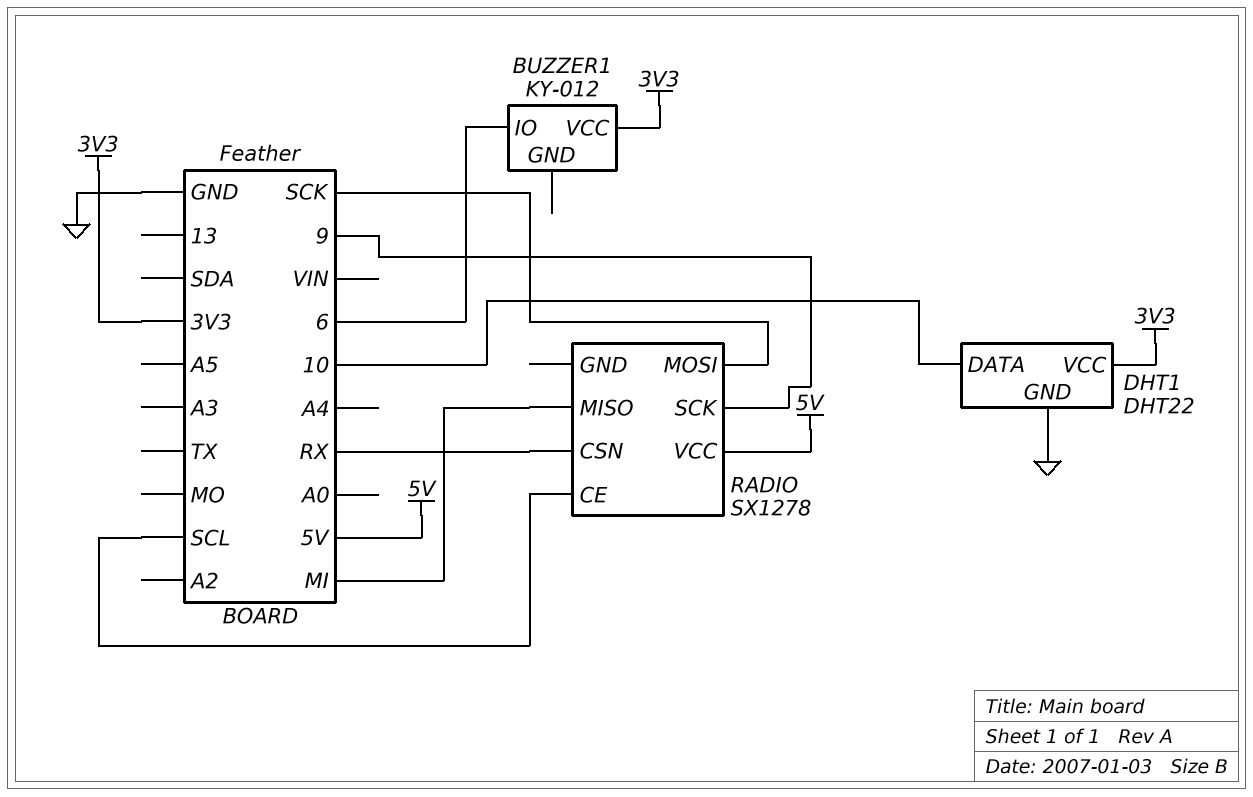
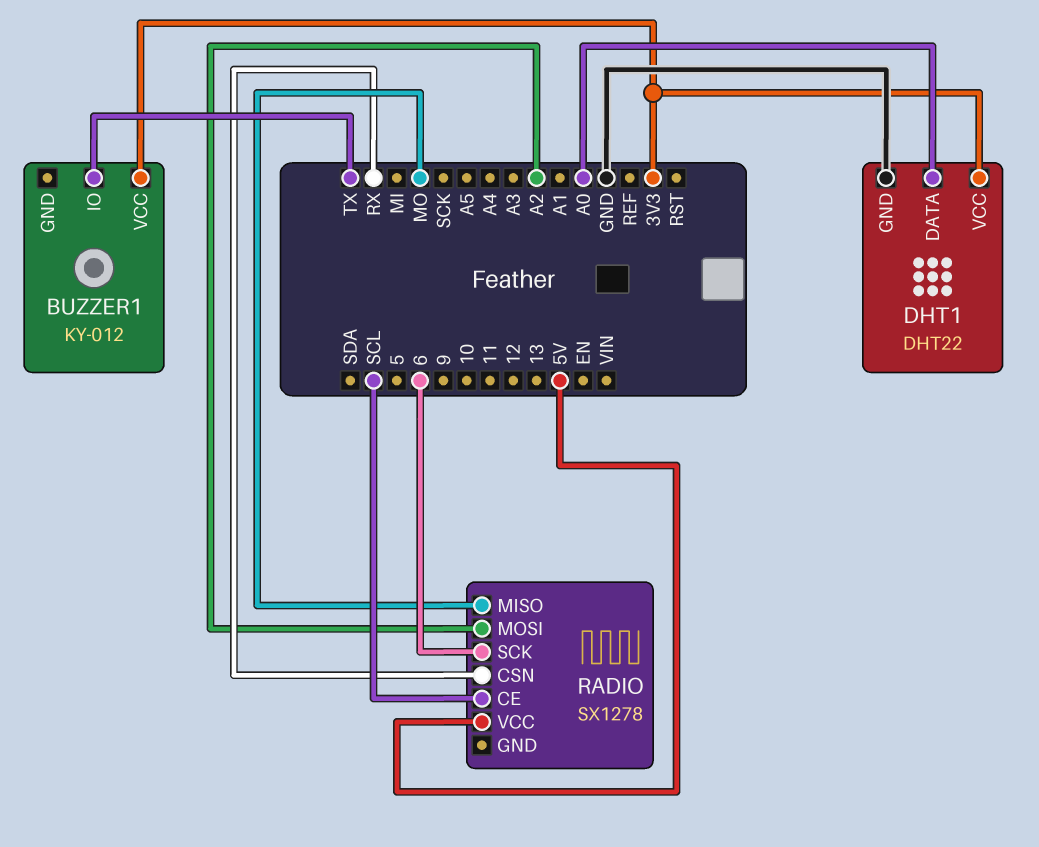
BUZZER1 pin IO: 6 -> TX
DHT1 pin DATA: 10 -> A0
RADIO pin MISO: MI -> MO
RADIO pin MOSI: SCK -> A2
RADIO pin SCK: 9 -> 6

